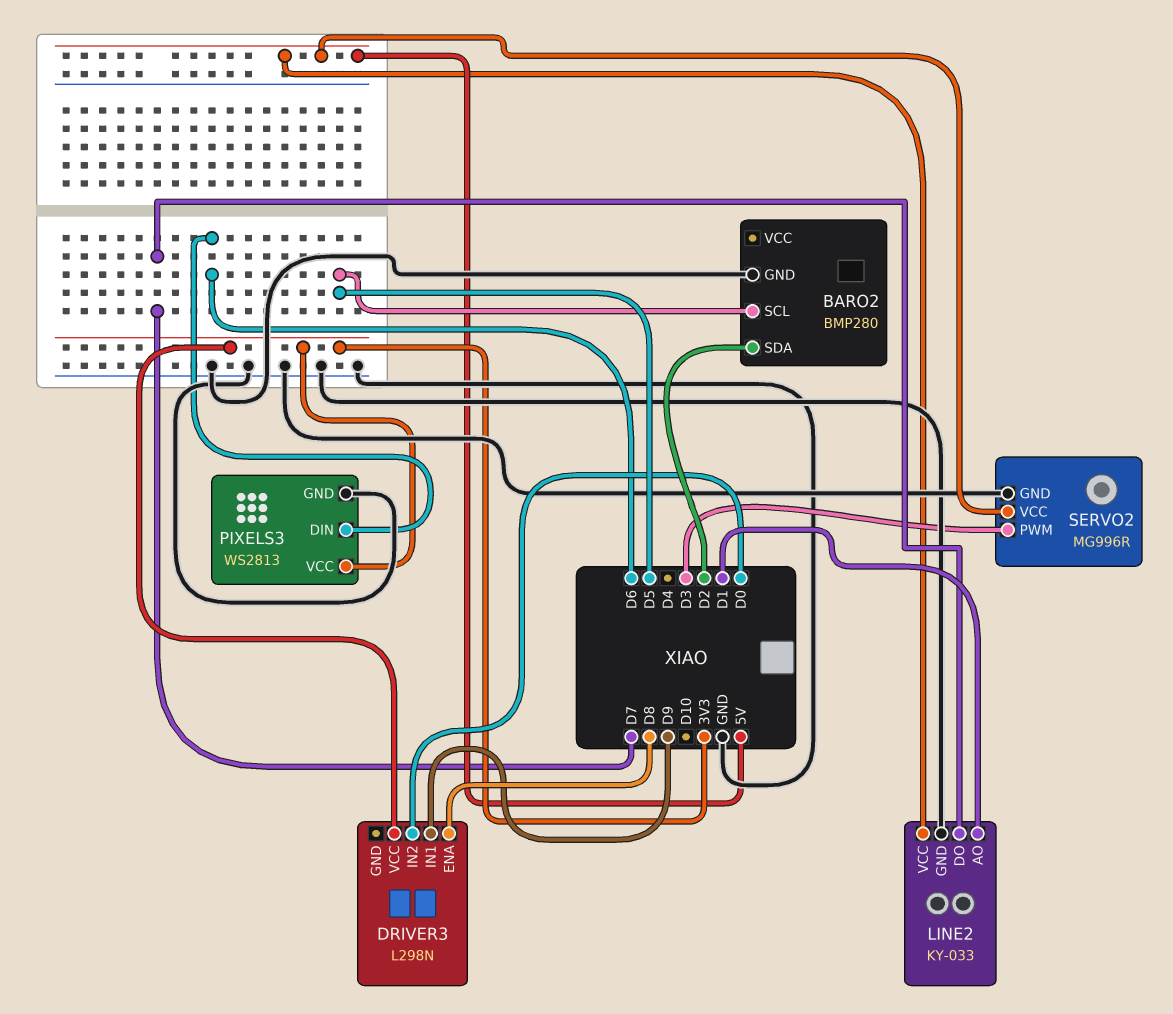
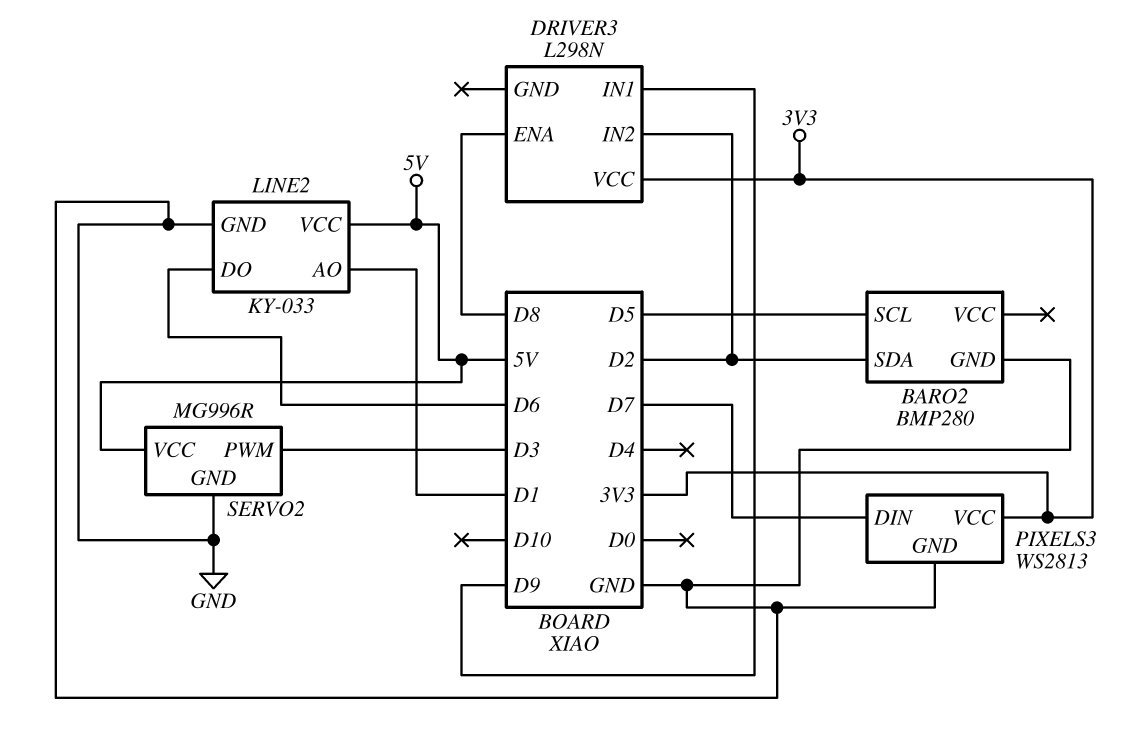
DRIVER3 pin IN2: D0 -> D2
LINE2 pin DO: D7 -> D6
PIXELS3 pin DIN: D6 -> D7

